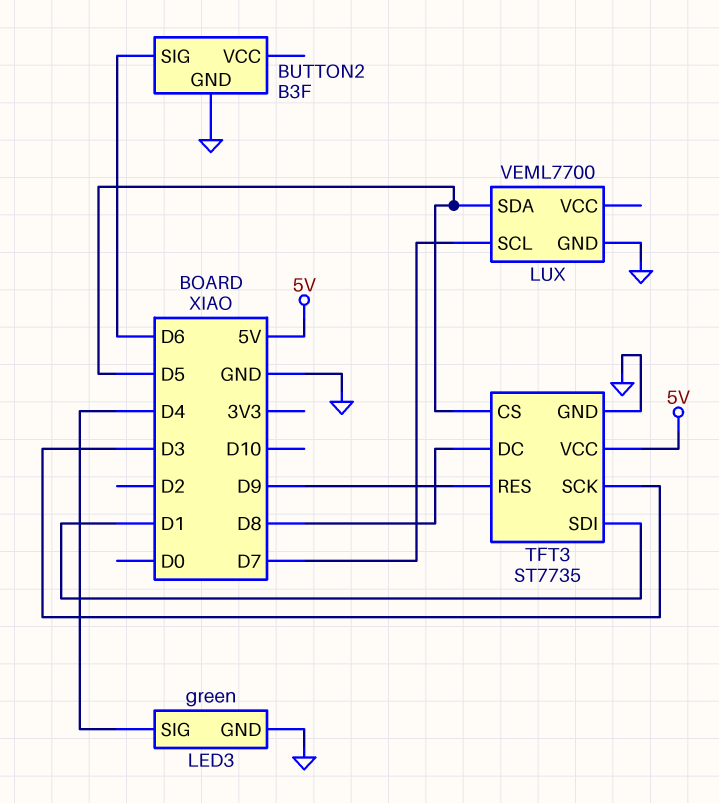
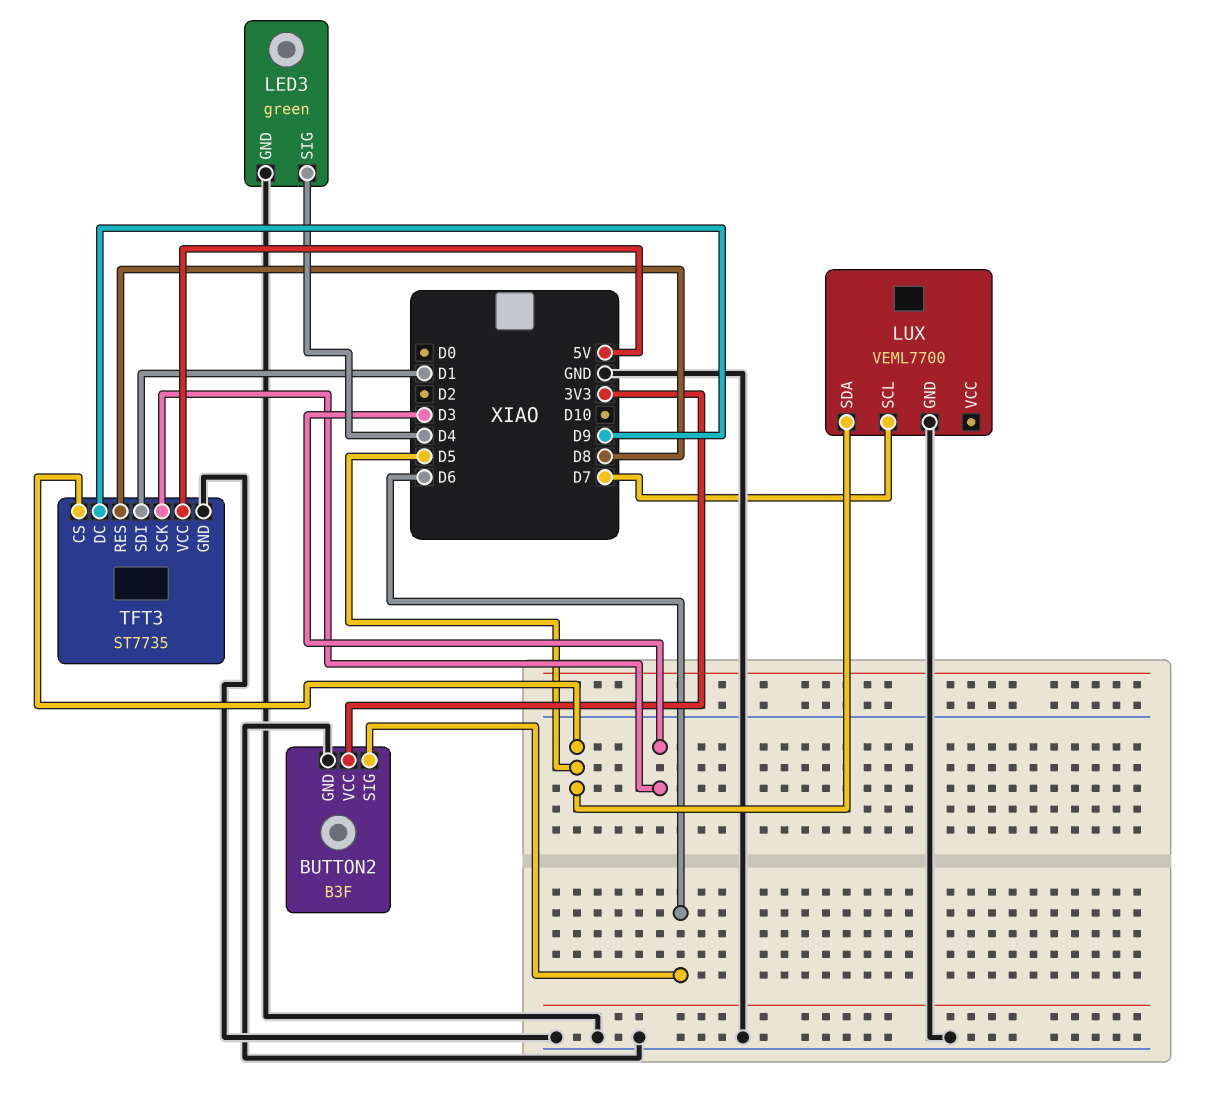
BUTTON2 pin VCC: none -> 3V3
TFT3 pin DC: D8 -> D9
TFT3 pin RES: D9 -> D8

